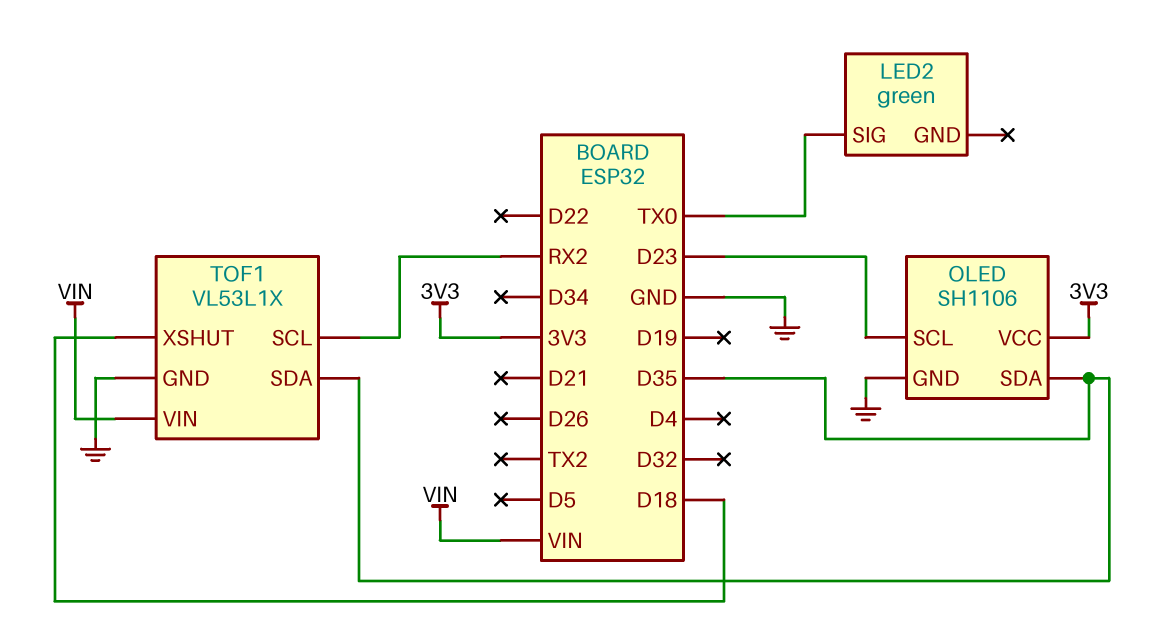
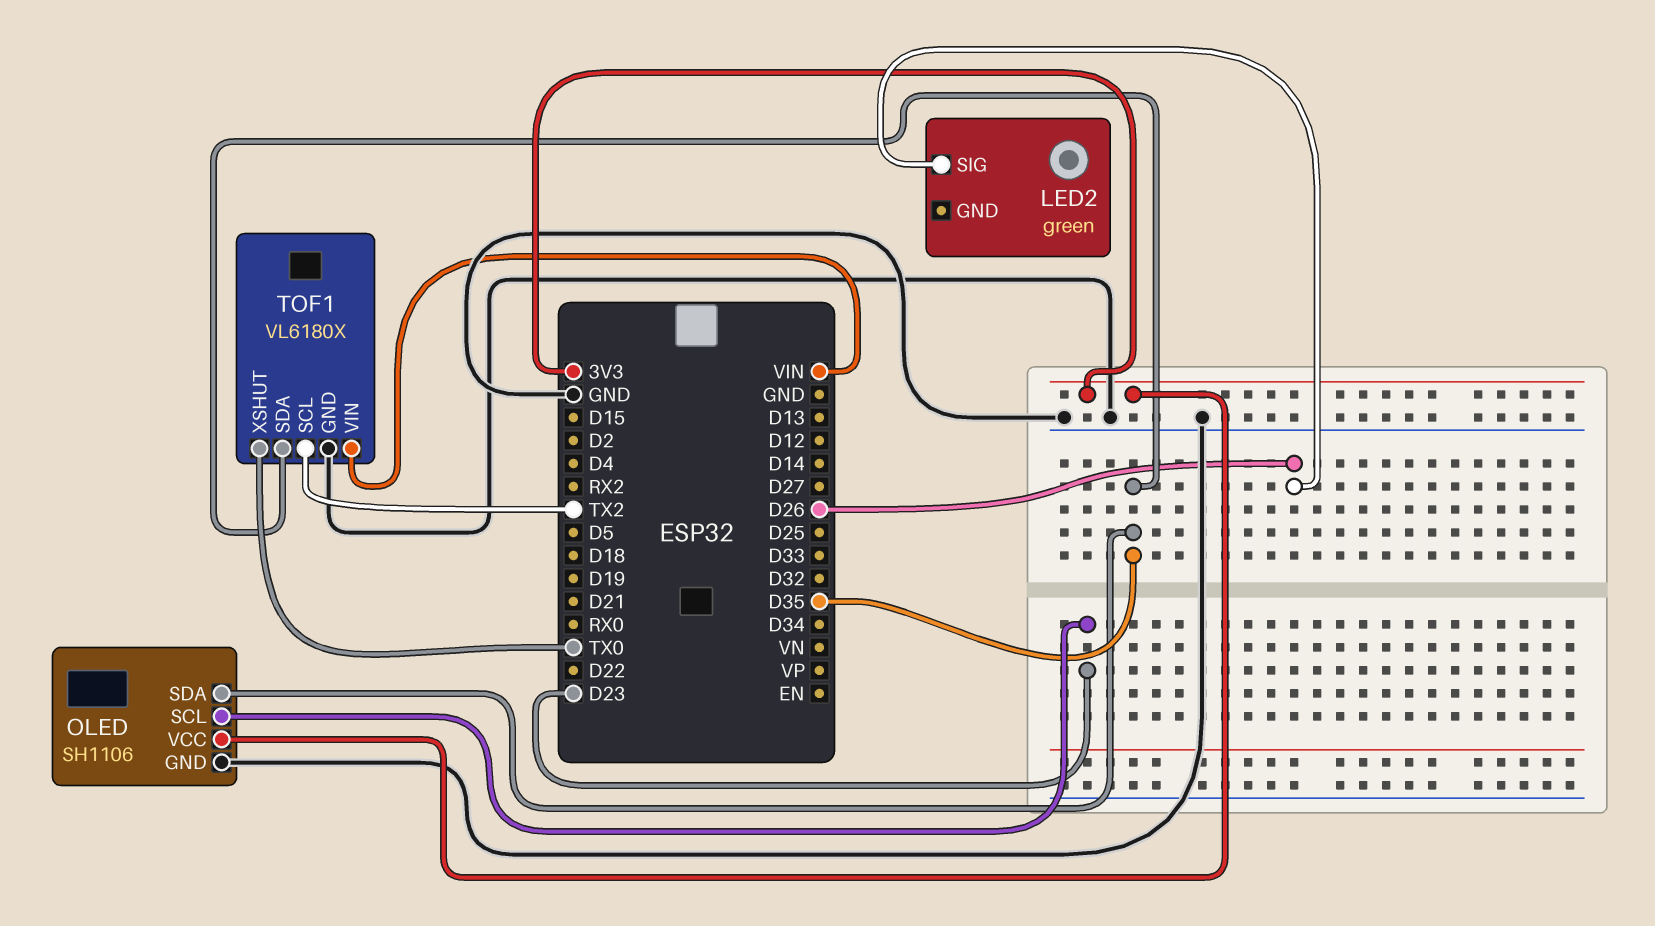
LED2 pin SIG: TX0 -> D26
TOF1: VL53L1X -> VL6180X
TOF1 pin SCL: RX2 -> TX2
TOF1 pin XSHUT: D18 -> TX0

